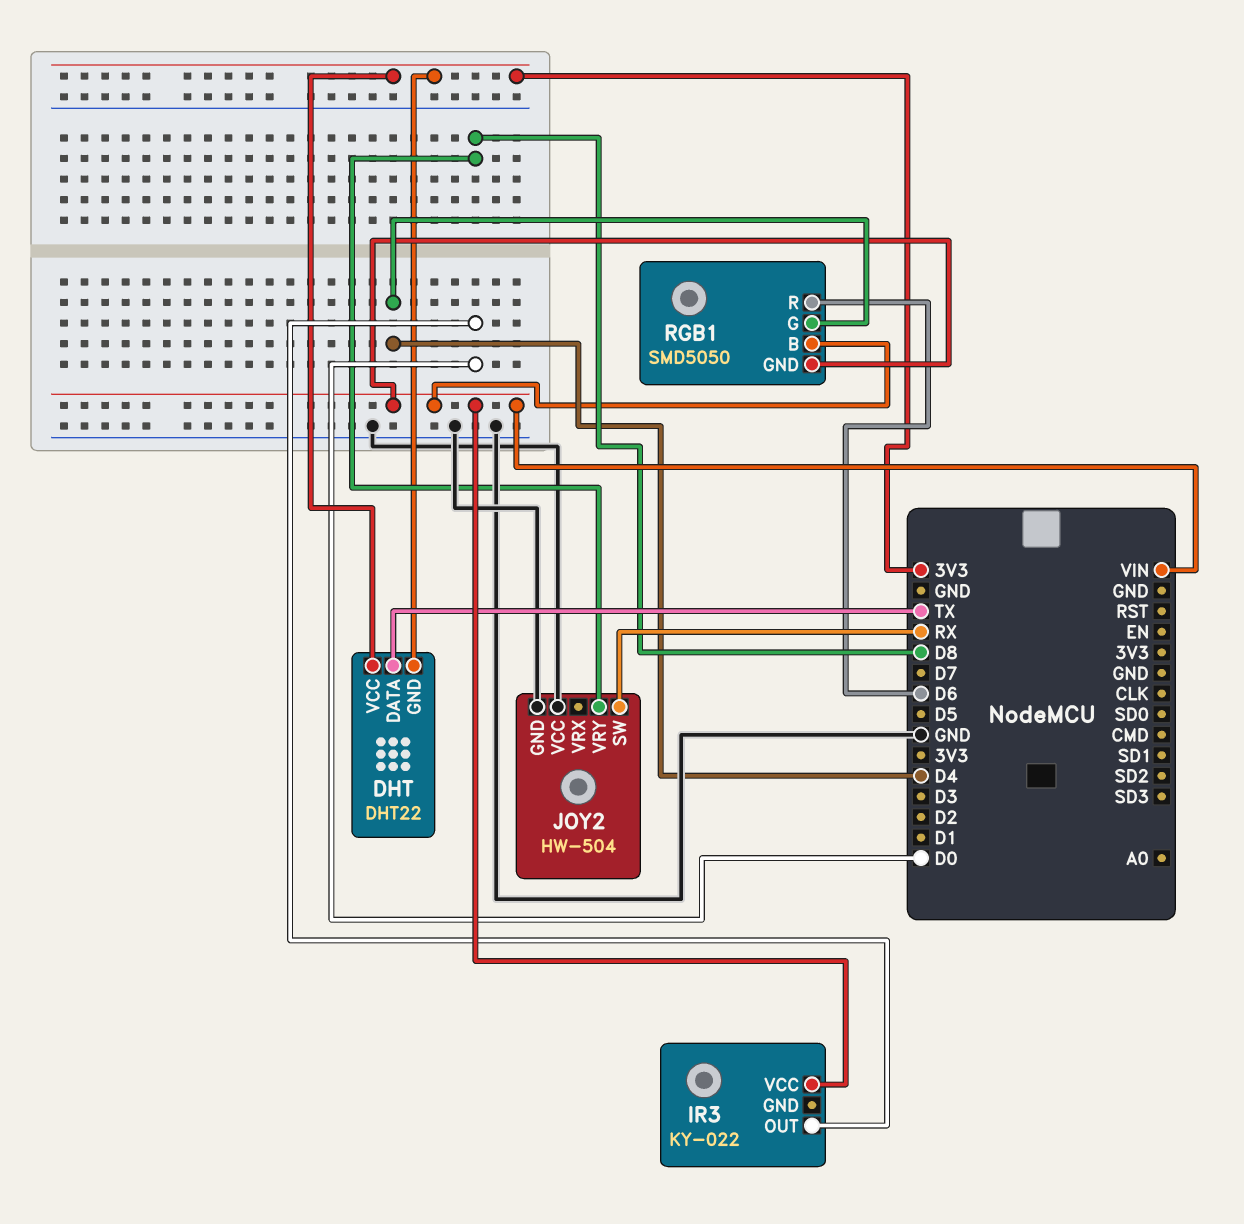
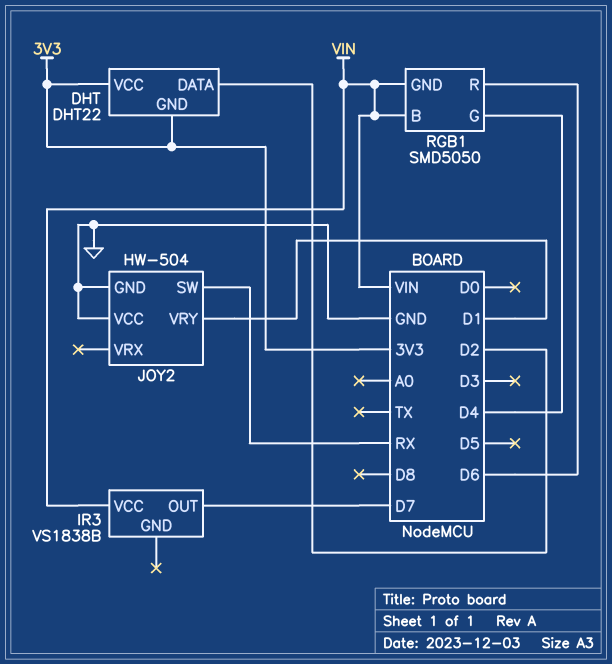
DHT pin DATA: TX -> D2
IR3: KY-022 -> VS1838B
IR3 pin OUT: D0 -> D7
JOY2 pin VRY: D8 -> D1

